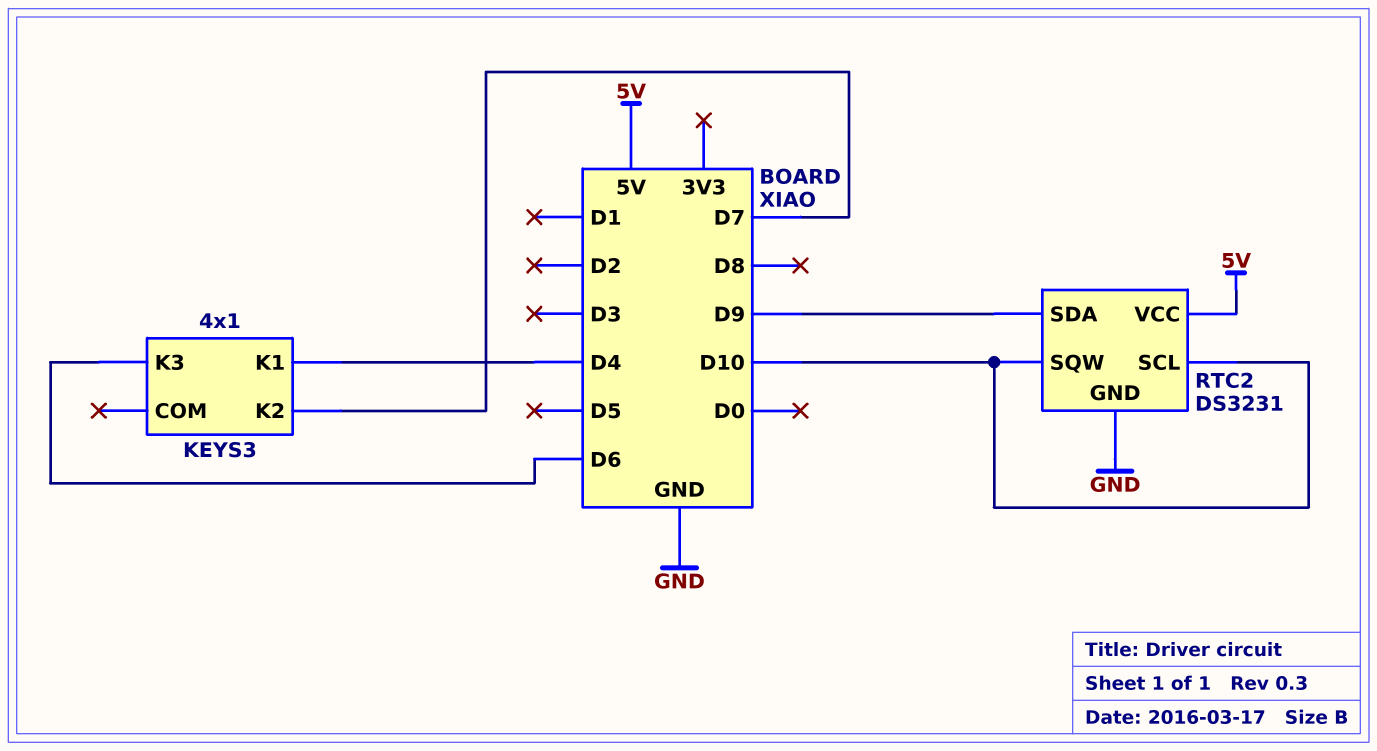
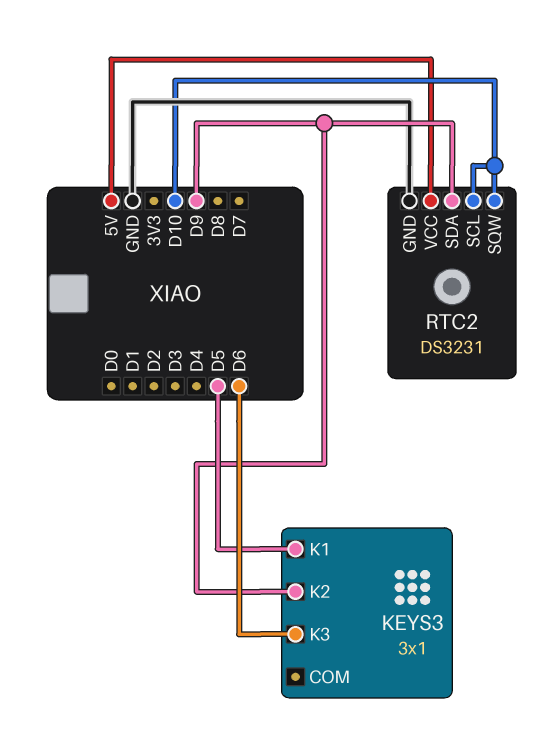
KEYS3: 4x1 -> 3x1
KEYS3 pin K1: D4 -> D5
KEYS3 pin K2: D7 -> D9

